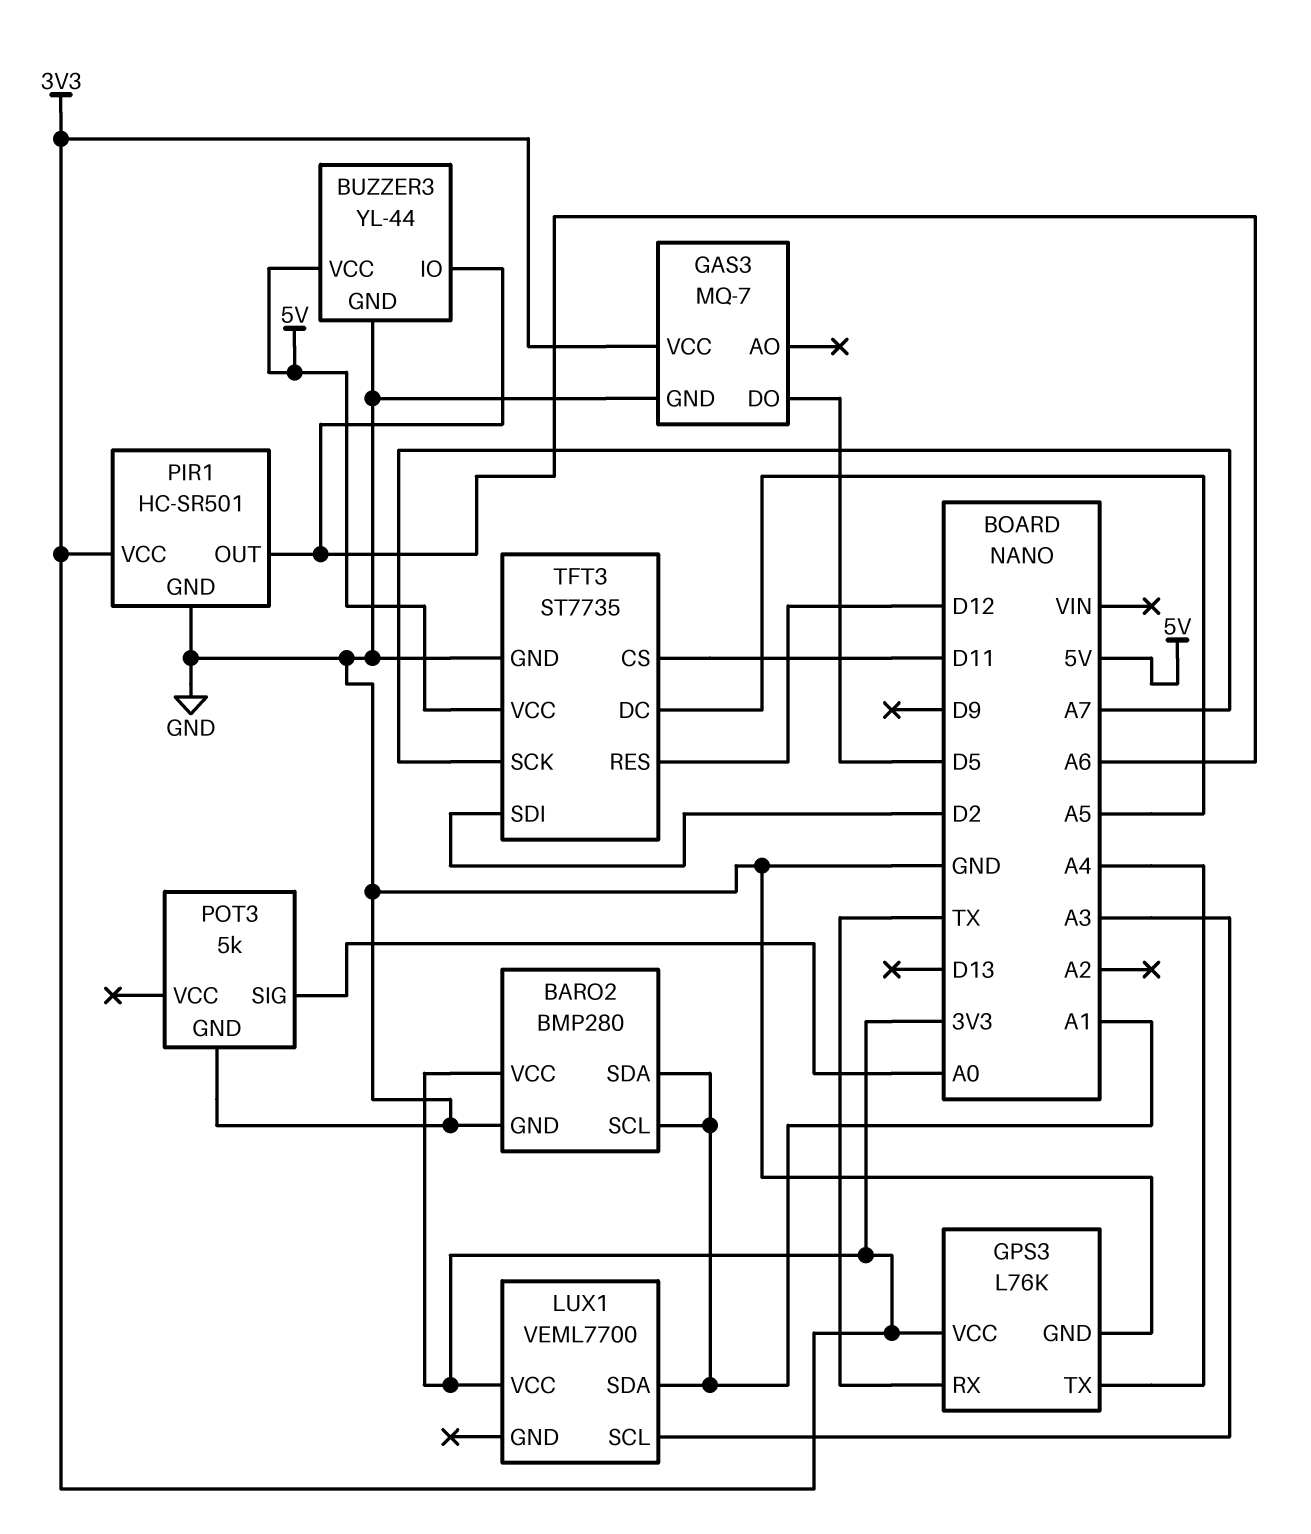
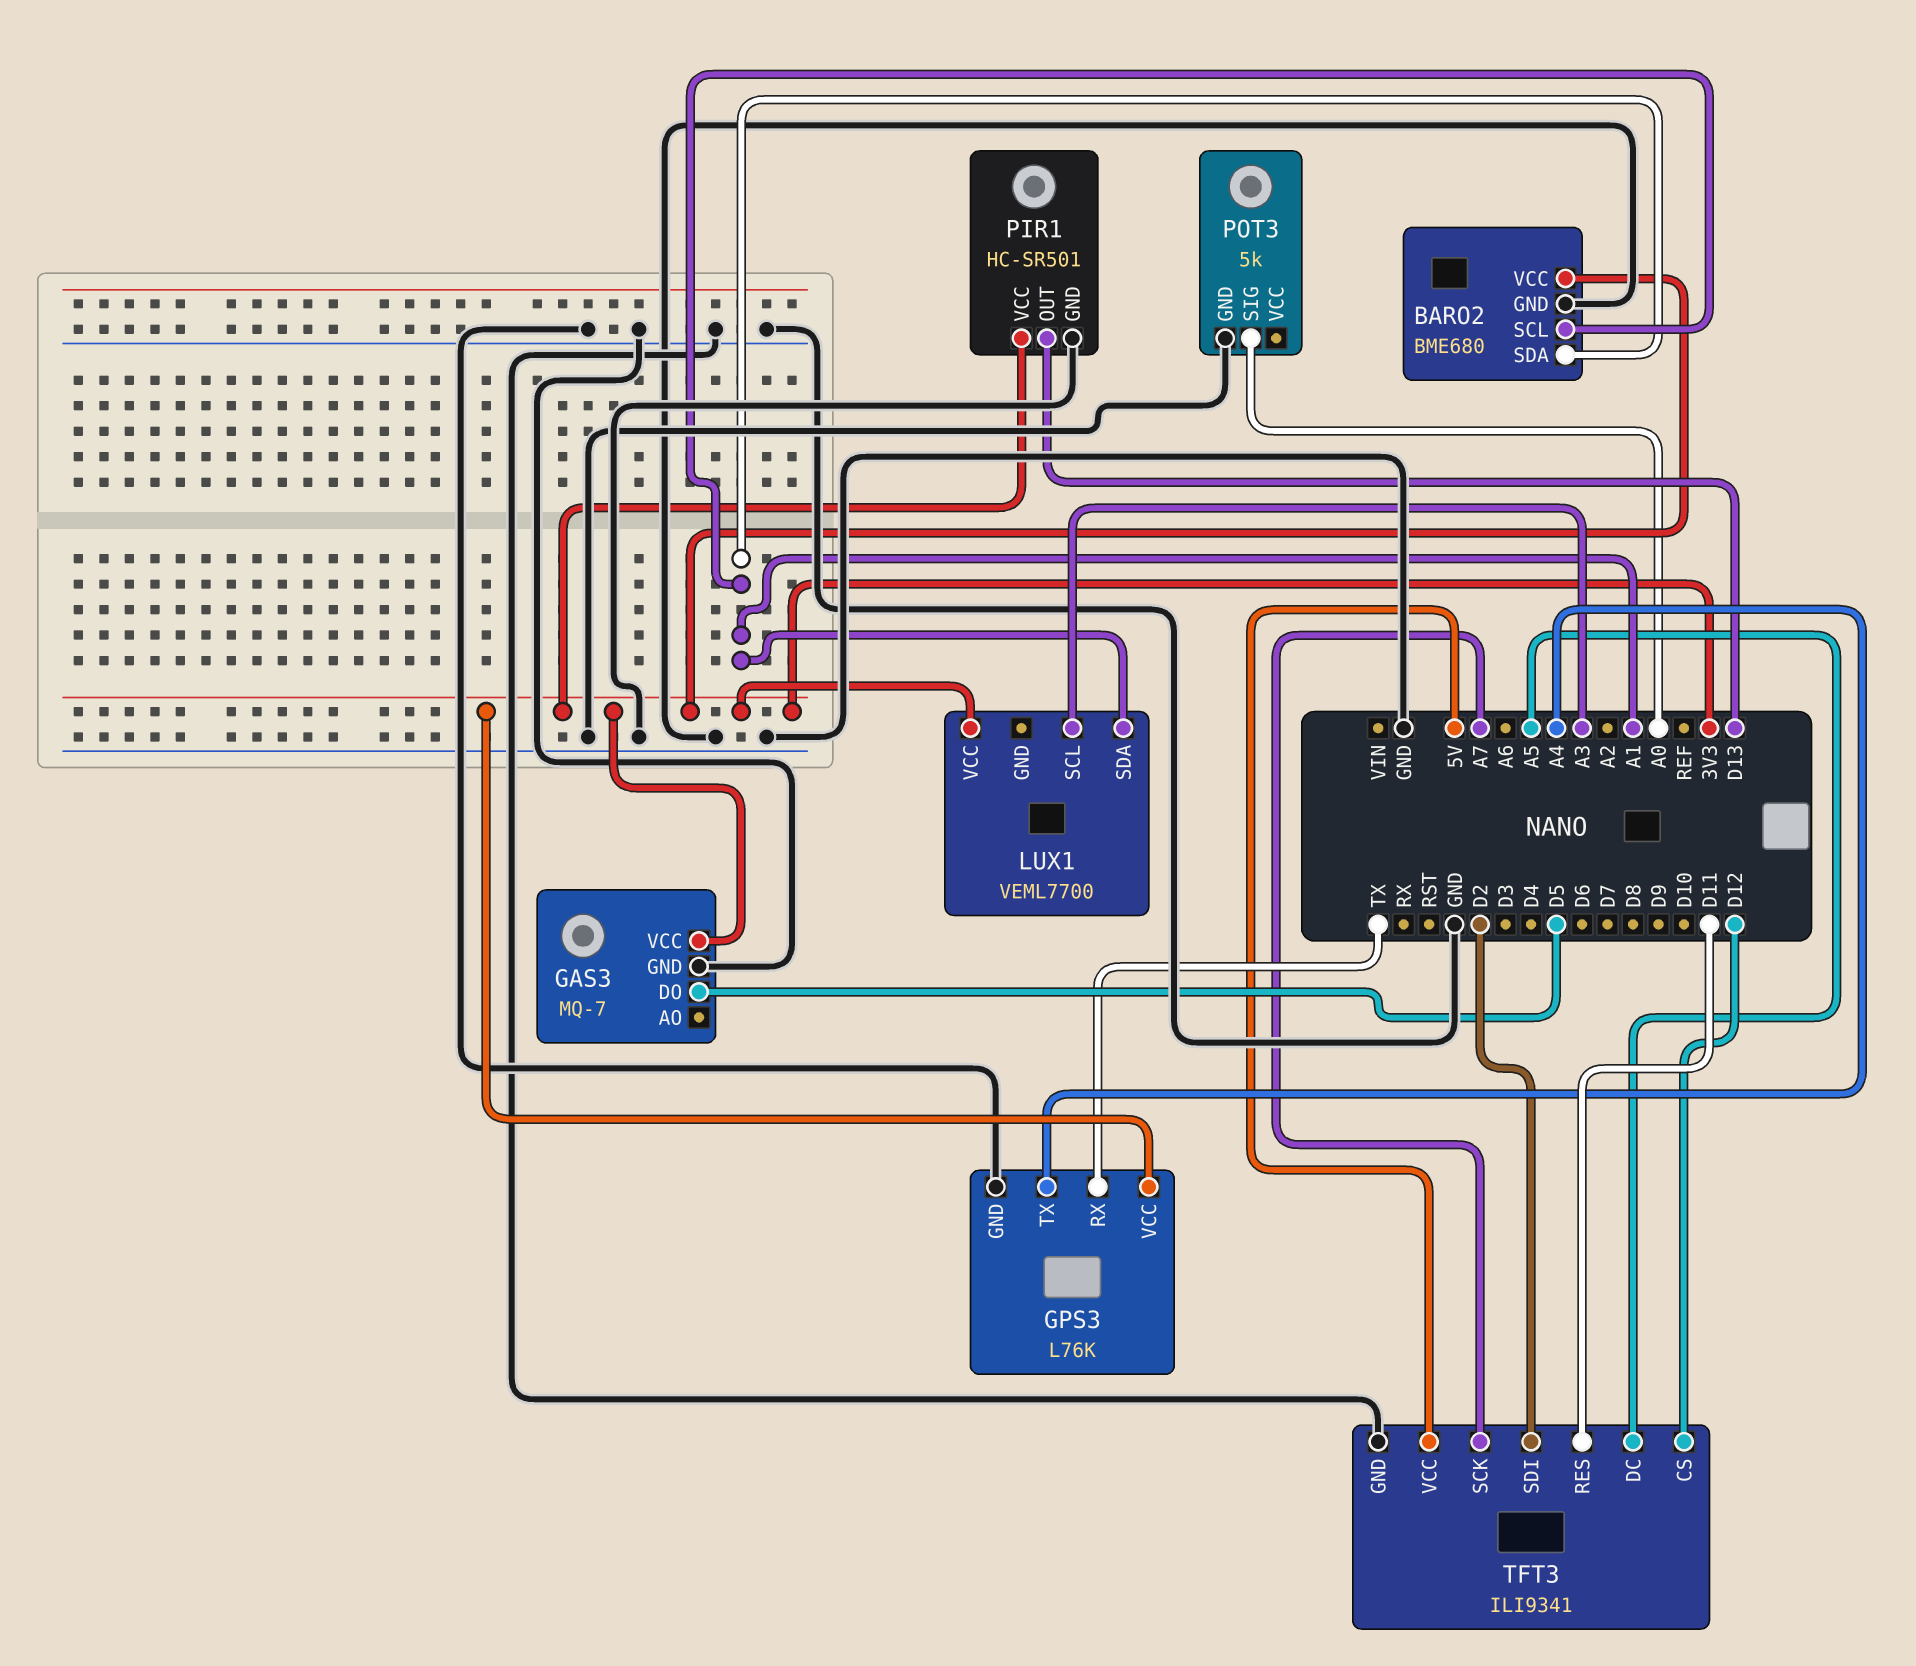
BARO2: BMP280 -> BME680
BUZZER3: YL-44 -> none
BUZZER3 pin GND: GND -> none
BUZZER3 pin IO: A6 -> none
BUZZER3 pin VCC: 5V -> none
PIR1 pin OUT: A6 -> D13
TFT3: ST7735 -> ILI9341
TFT3 pin CS: D11 -> D12
TFT3 pin RES: D12 -> D11

